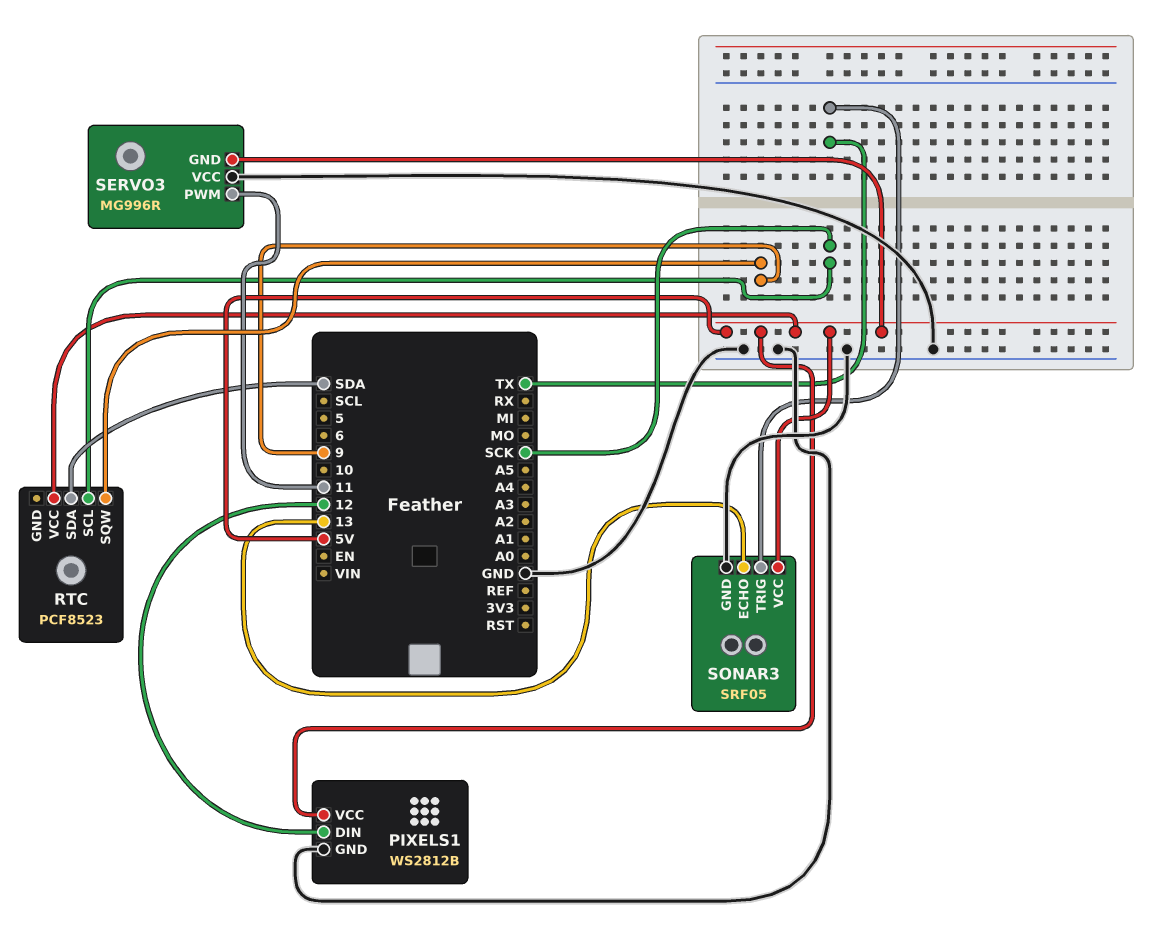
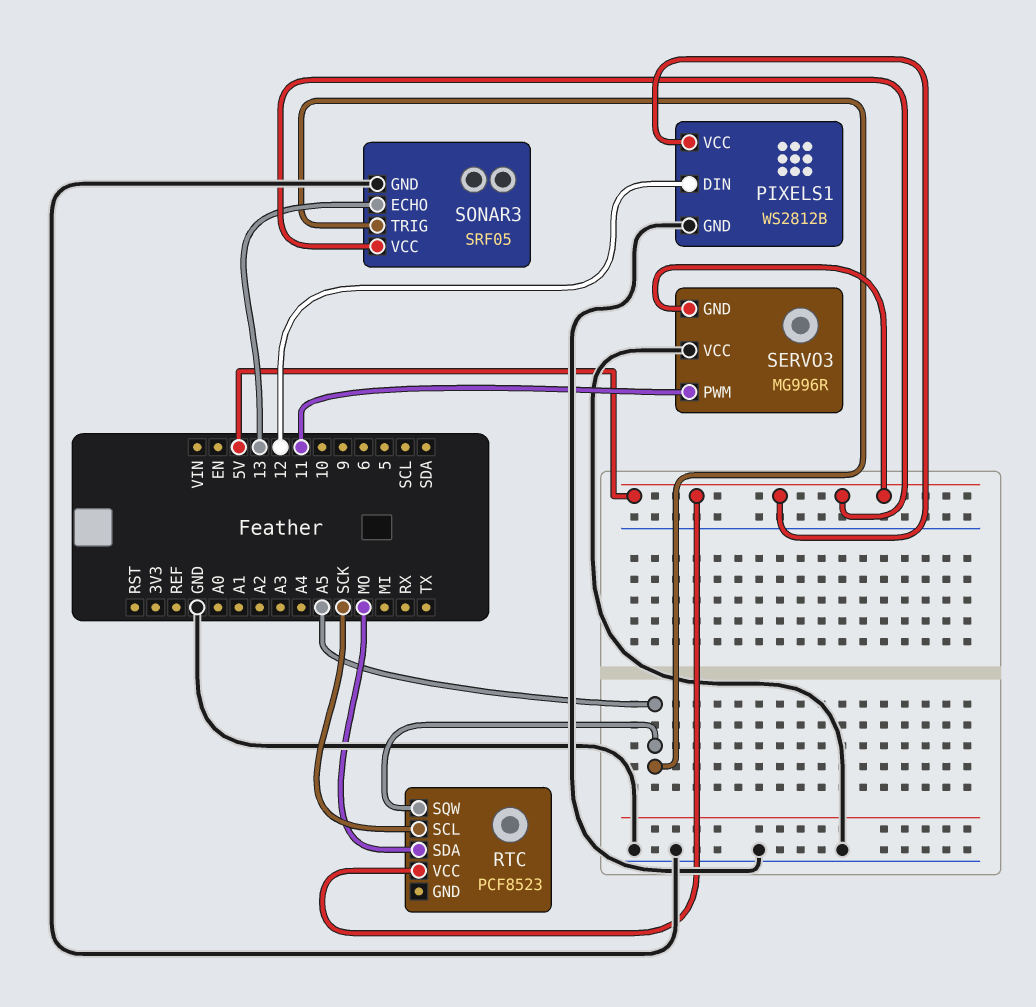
RTC pin SDA: SDA -> MO
RTC pin SQW: 9 -> A5
SONAR3 pin TRIG: TX -> A5

